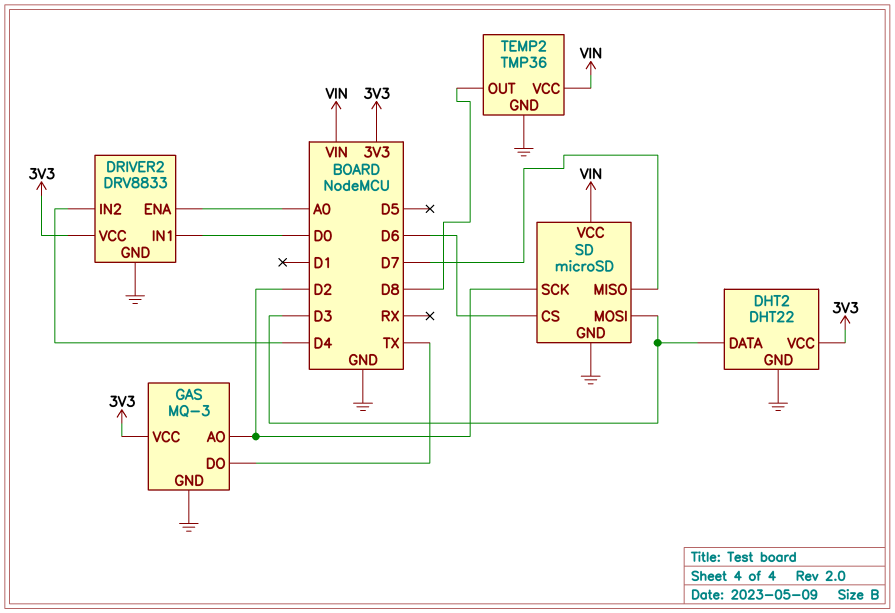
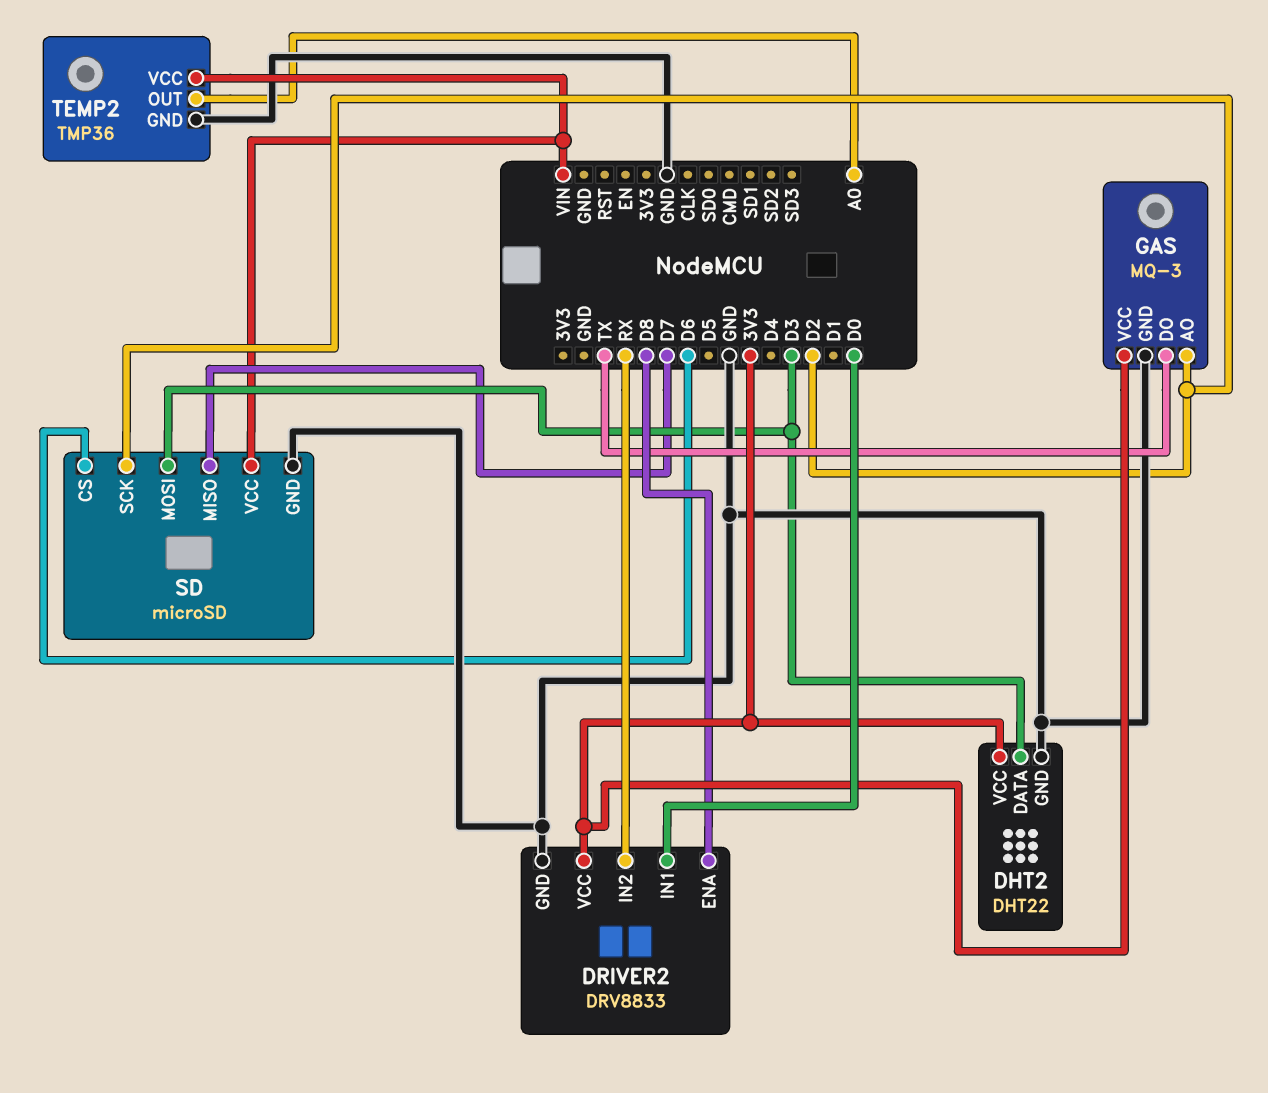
DRIVER2 pin ENA: A0 -> D8
DRIVER2 pin IN2: D4 -> RX
TEMP2 pin OUT: D8 -> A0

